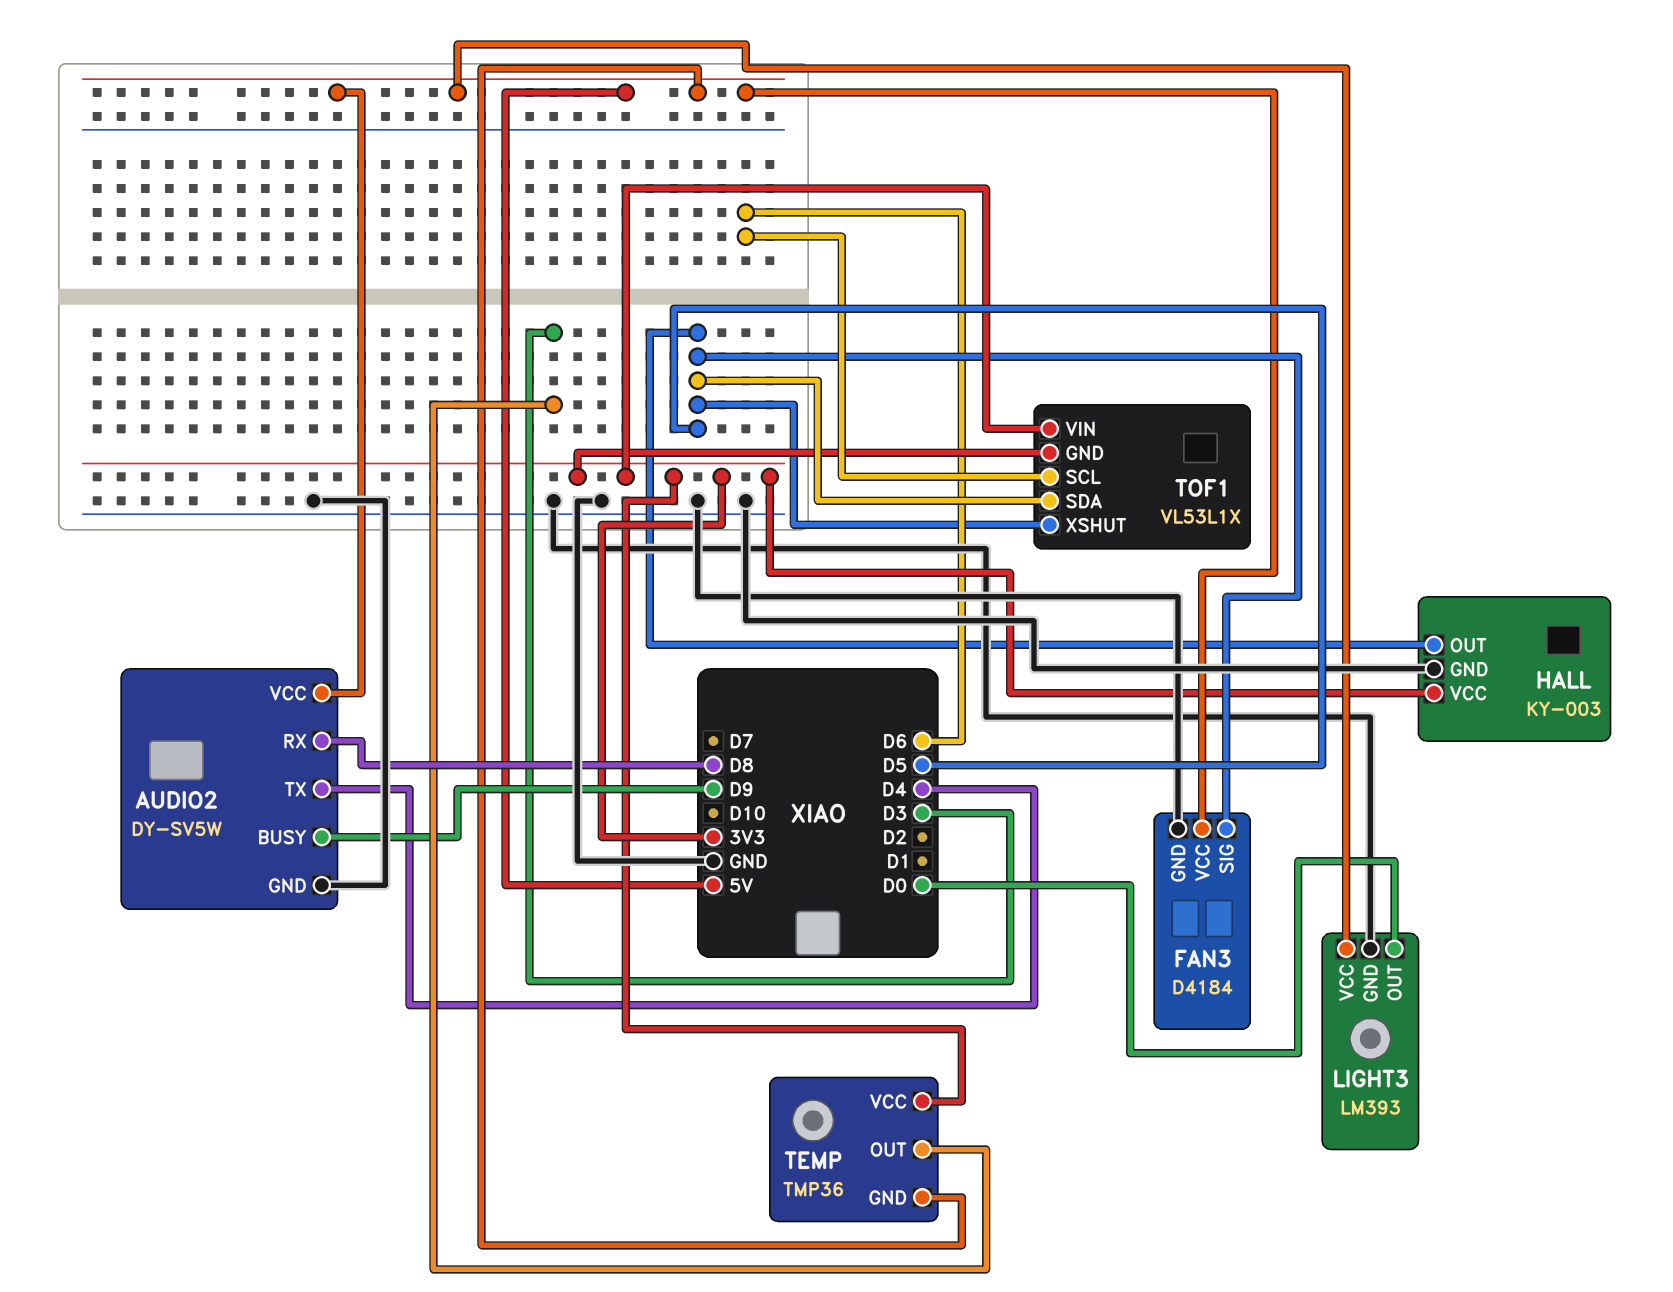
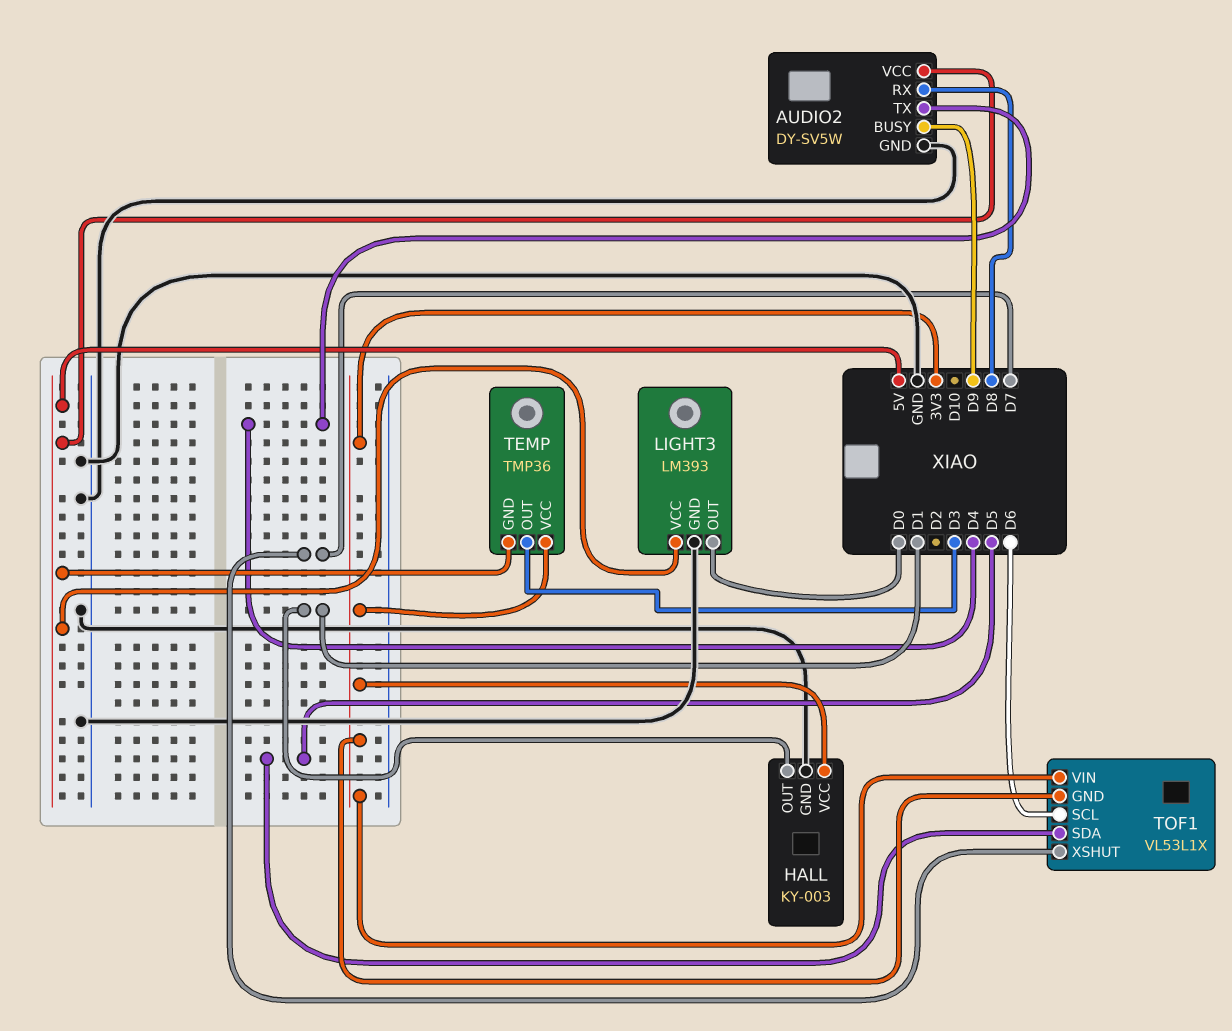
FAN3: D4184 -> none
FAN3 pin GND: GND -> none
FAN3 pin SIG: D5 -> none
FAN3 pin VCC: 5V -> none
HALL pin OUT: D5 -> D1
TOF1 pin XSHUT: D5 -> D7

